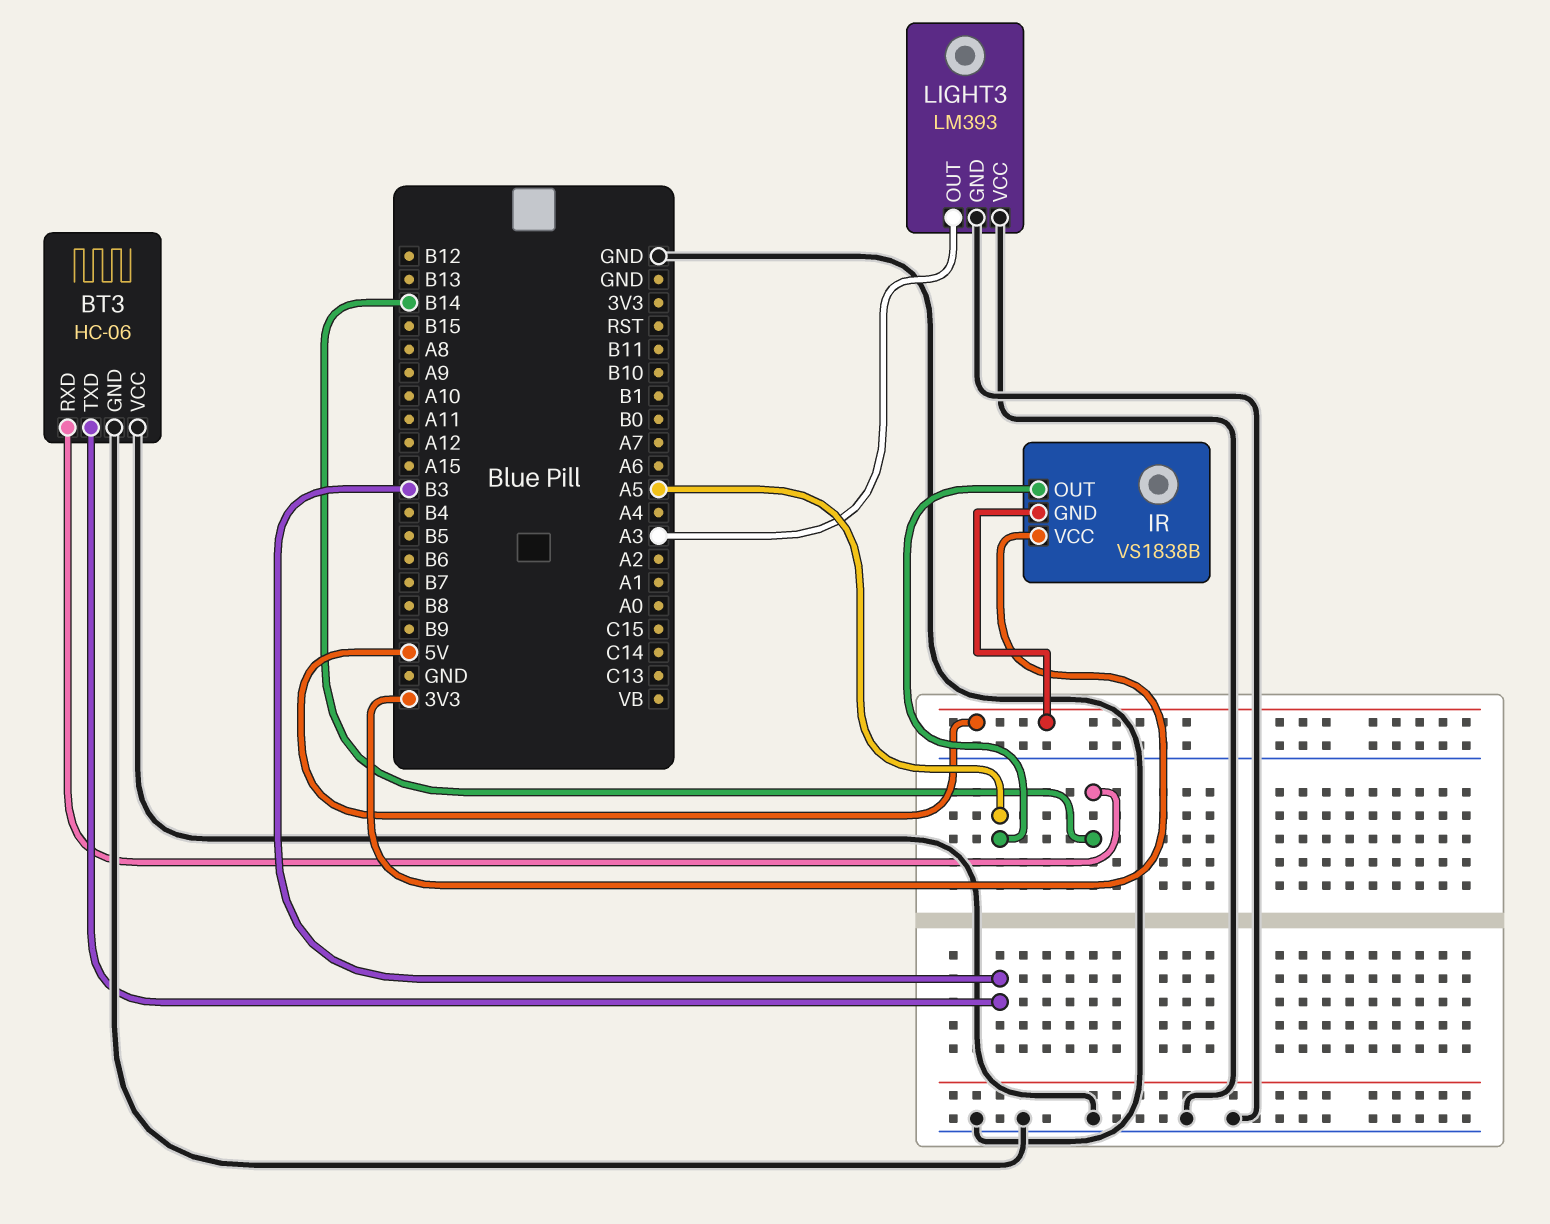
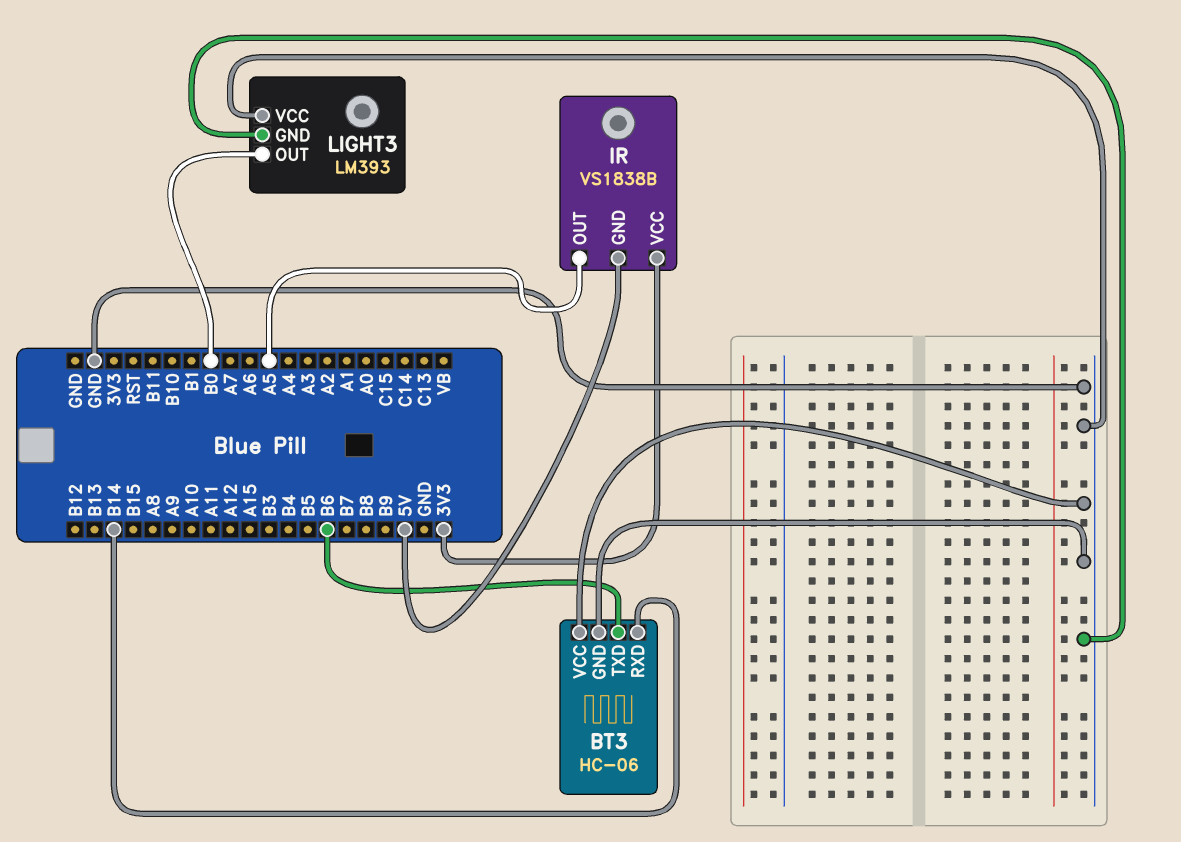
BT3 pin TXD: B3 -> B6
LIGHT3 pin OUT: A3 -> B0

